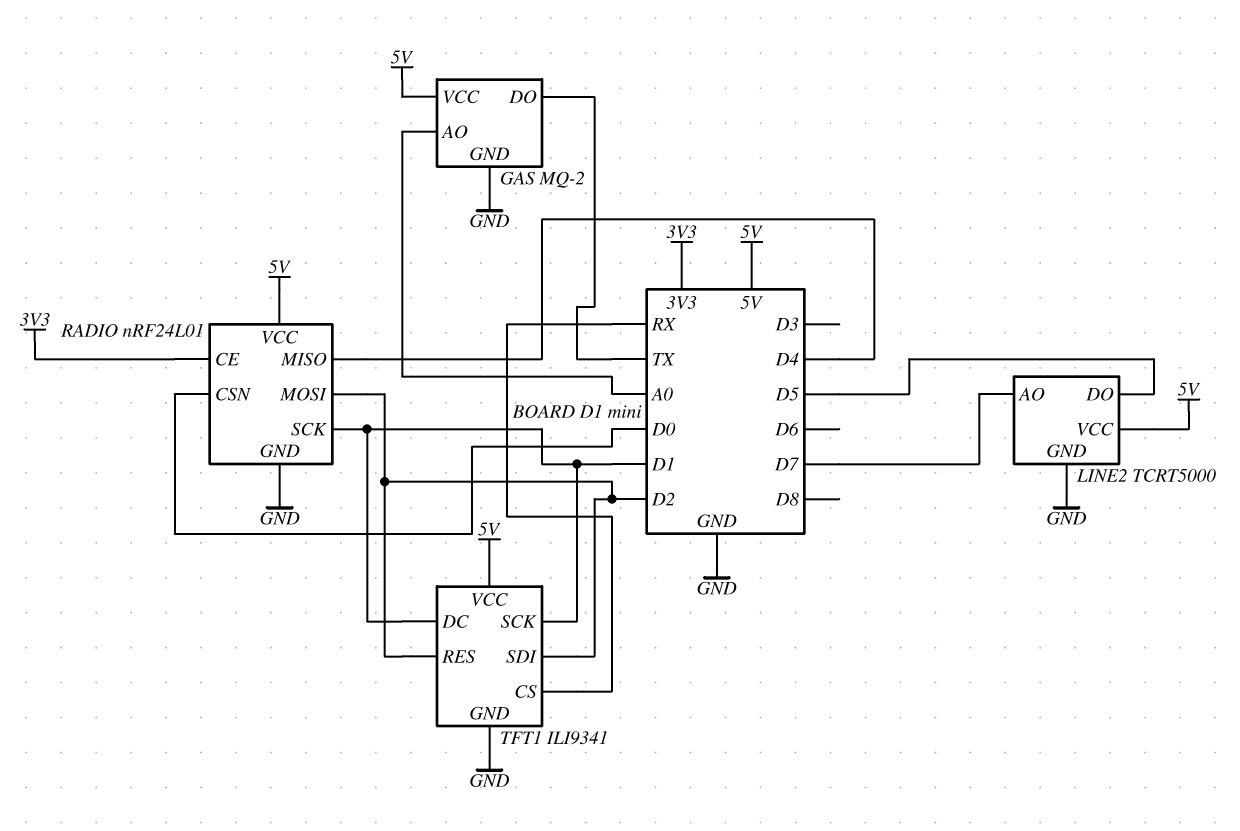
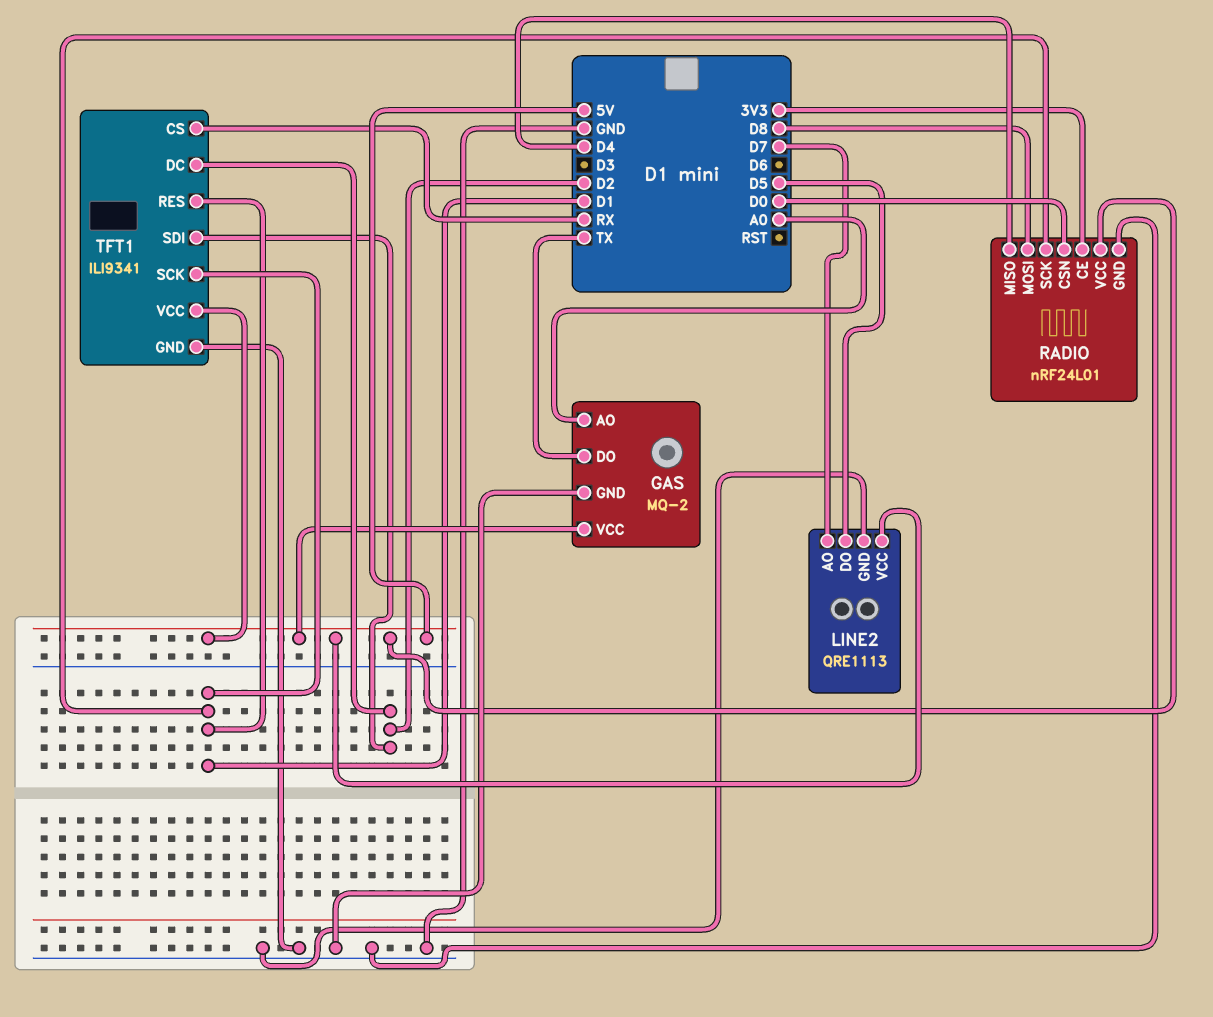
LINE2: TCRT5000 -> QRE1113
RADIO pin MOSI: D2 -> D8
TFT1 pin DC: D1 -> D2
TFT1 pin RES: D2 -> D1

